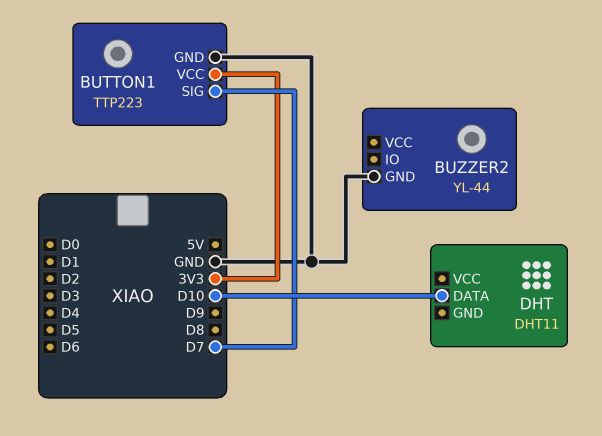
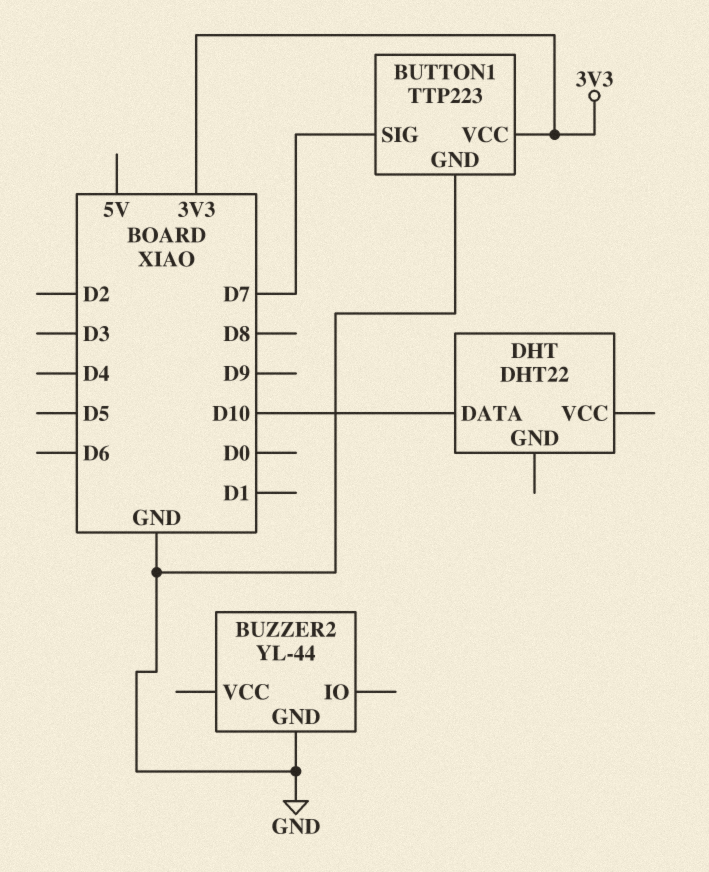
DHT: DHT11 -> DHT22

